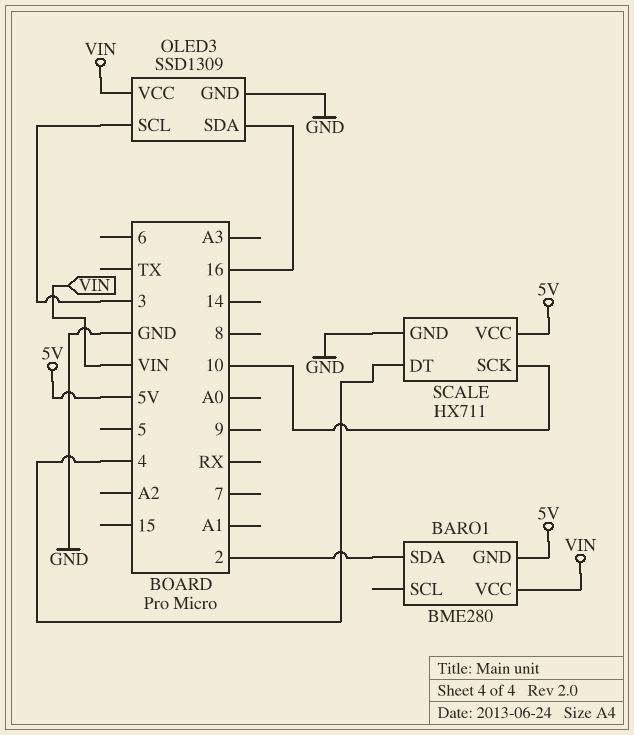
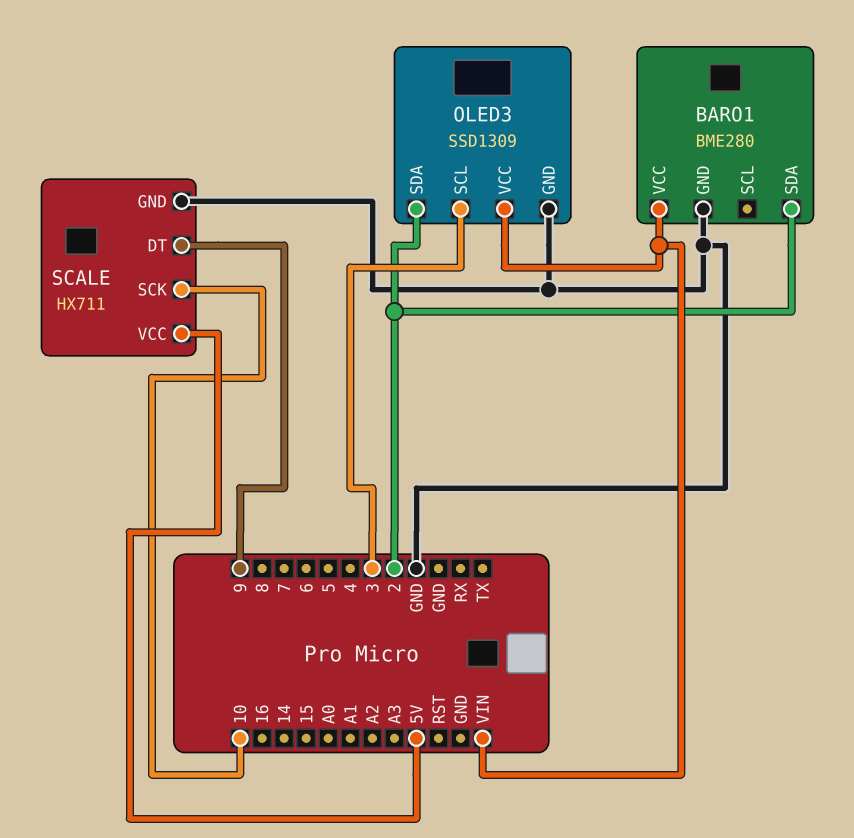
BARO1 pin GND: 5V -> GND
OLED3 pin SDA: 16 -> 2
SCALE pin DT: 4 -> 9

